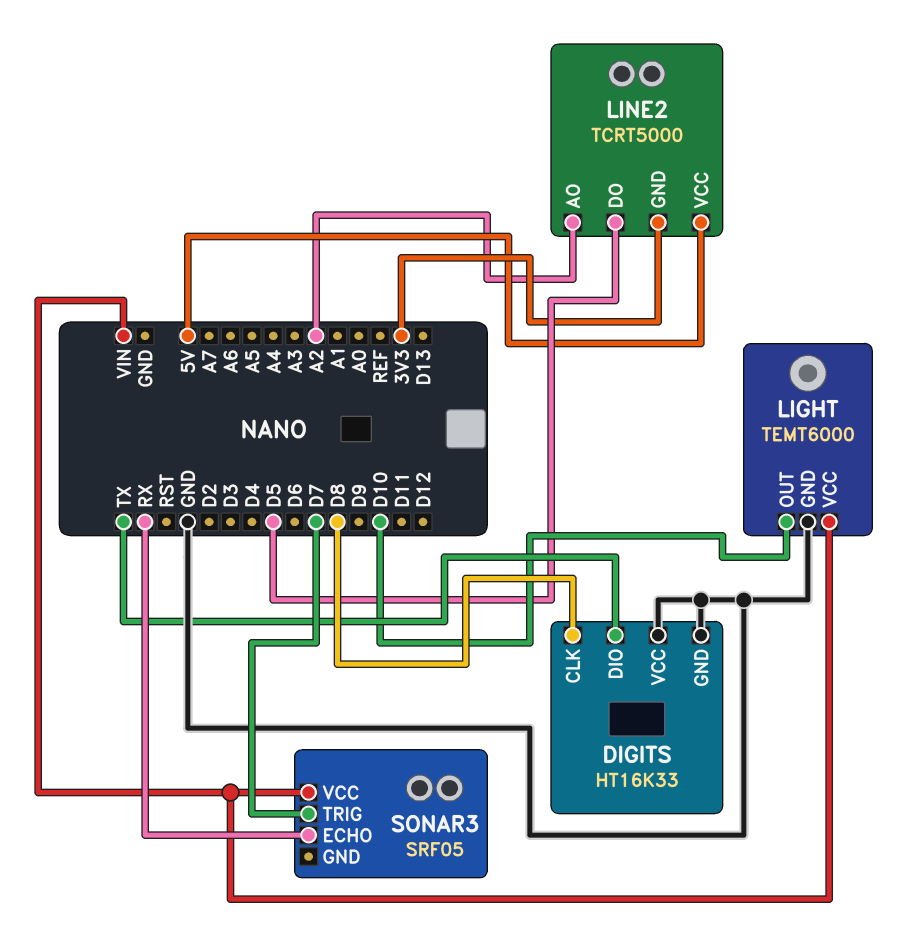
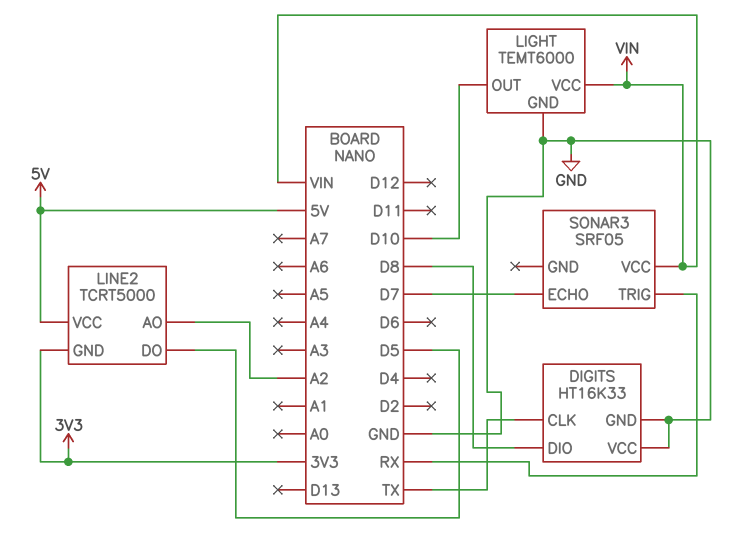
DIGITS pin CLK: D8 -> TX
DIGITS pin DIO: TX -> D8
SONAR3 pin ECHO: RX -> D7
SONAR3 pin TRIG: D7 -> RX

